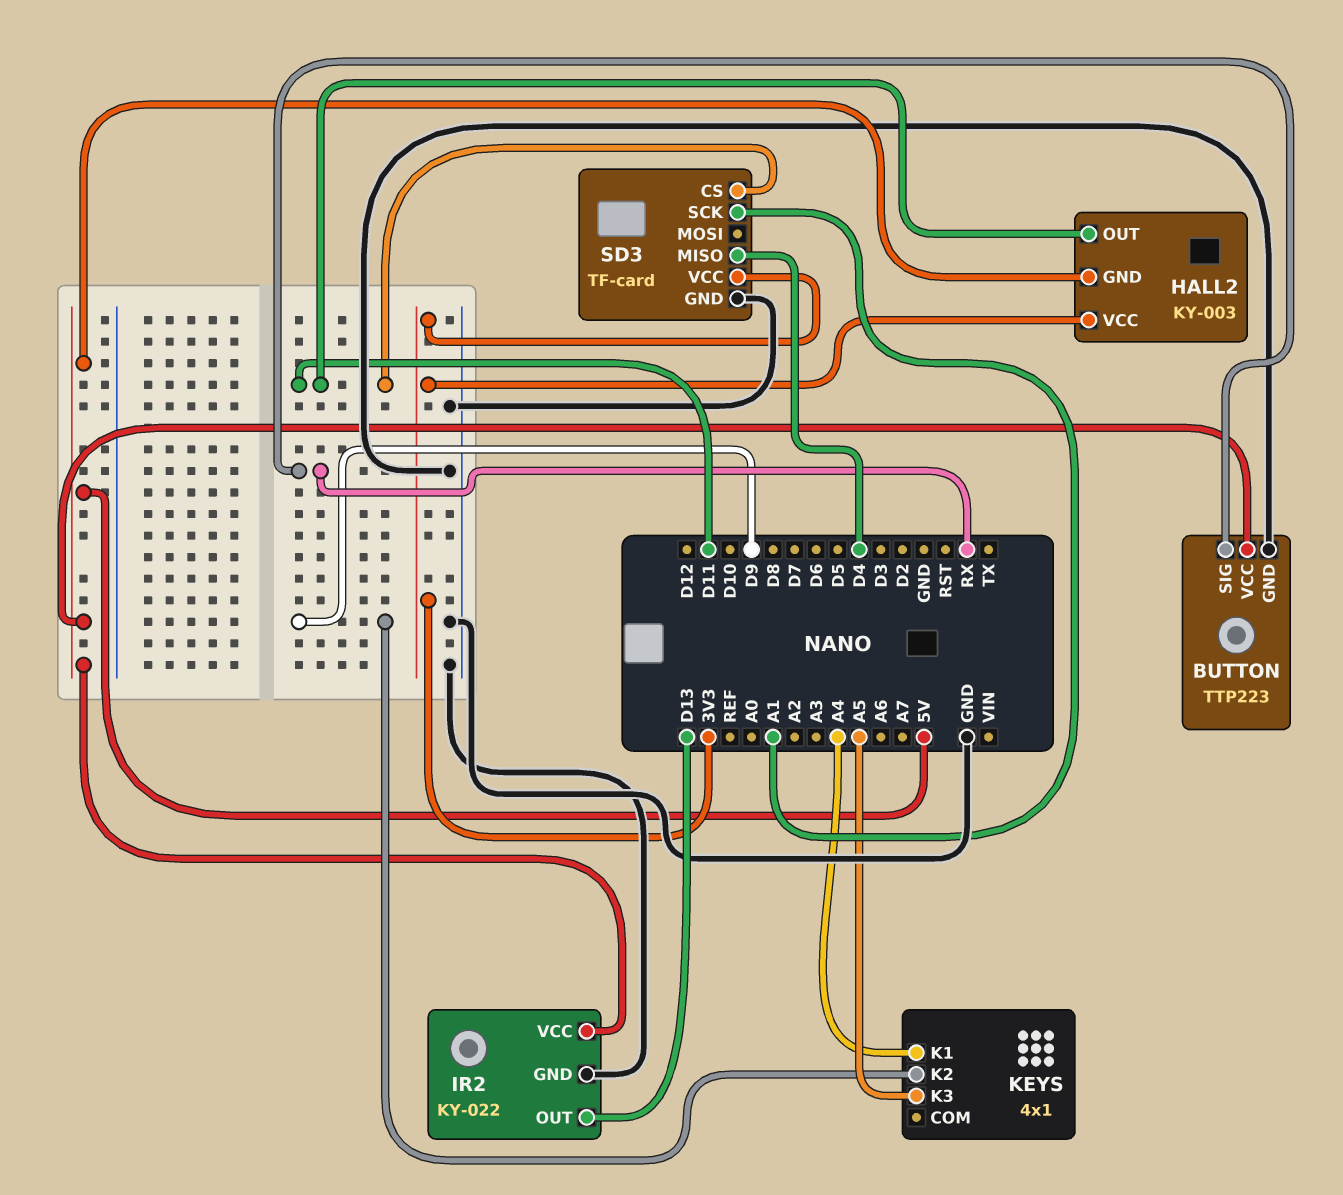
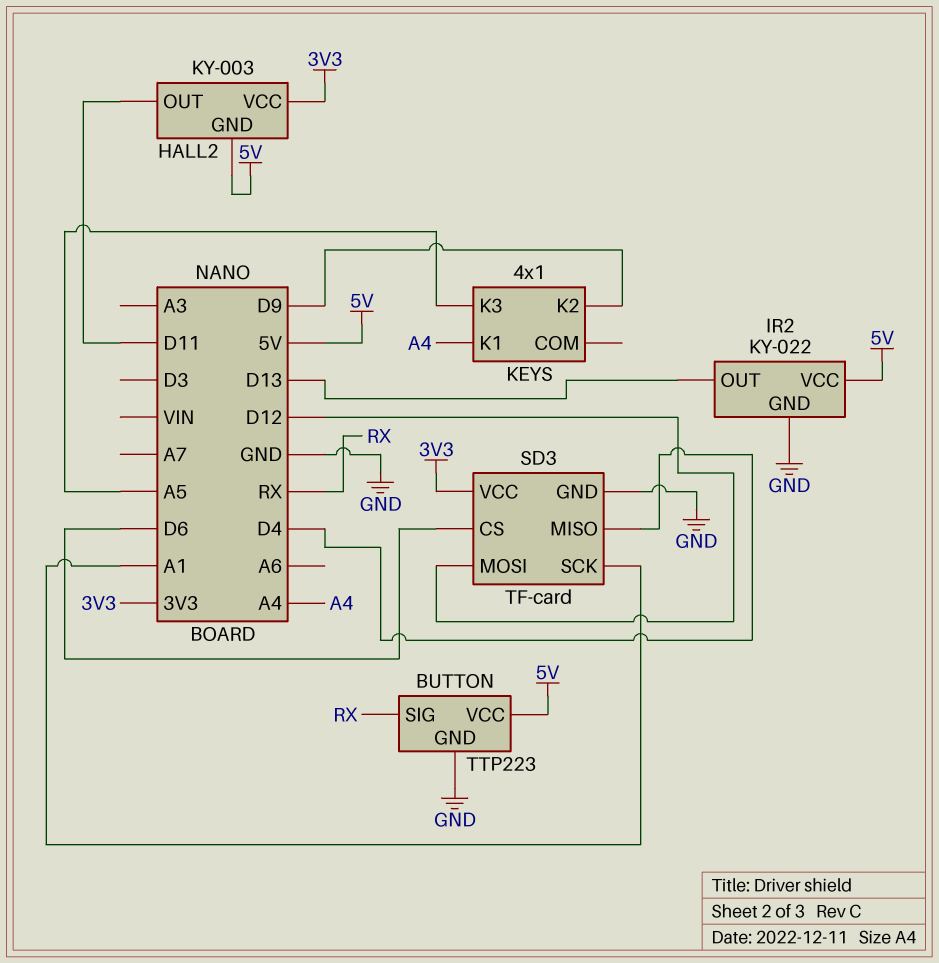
SD3 pin CS: D11 -> D6
SD3 pin MOSI: none -> D12

